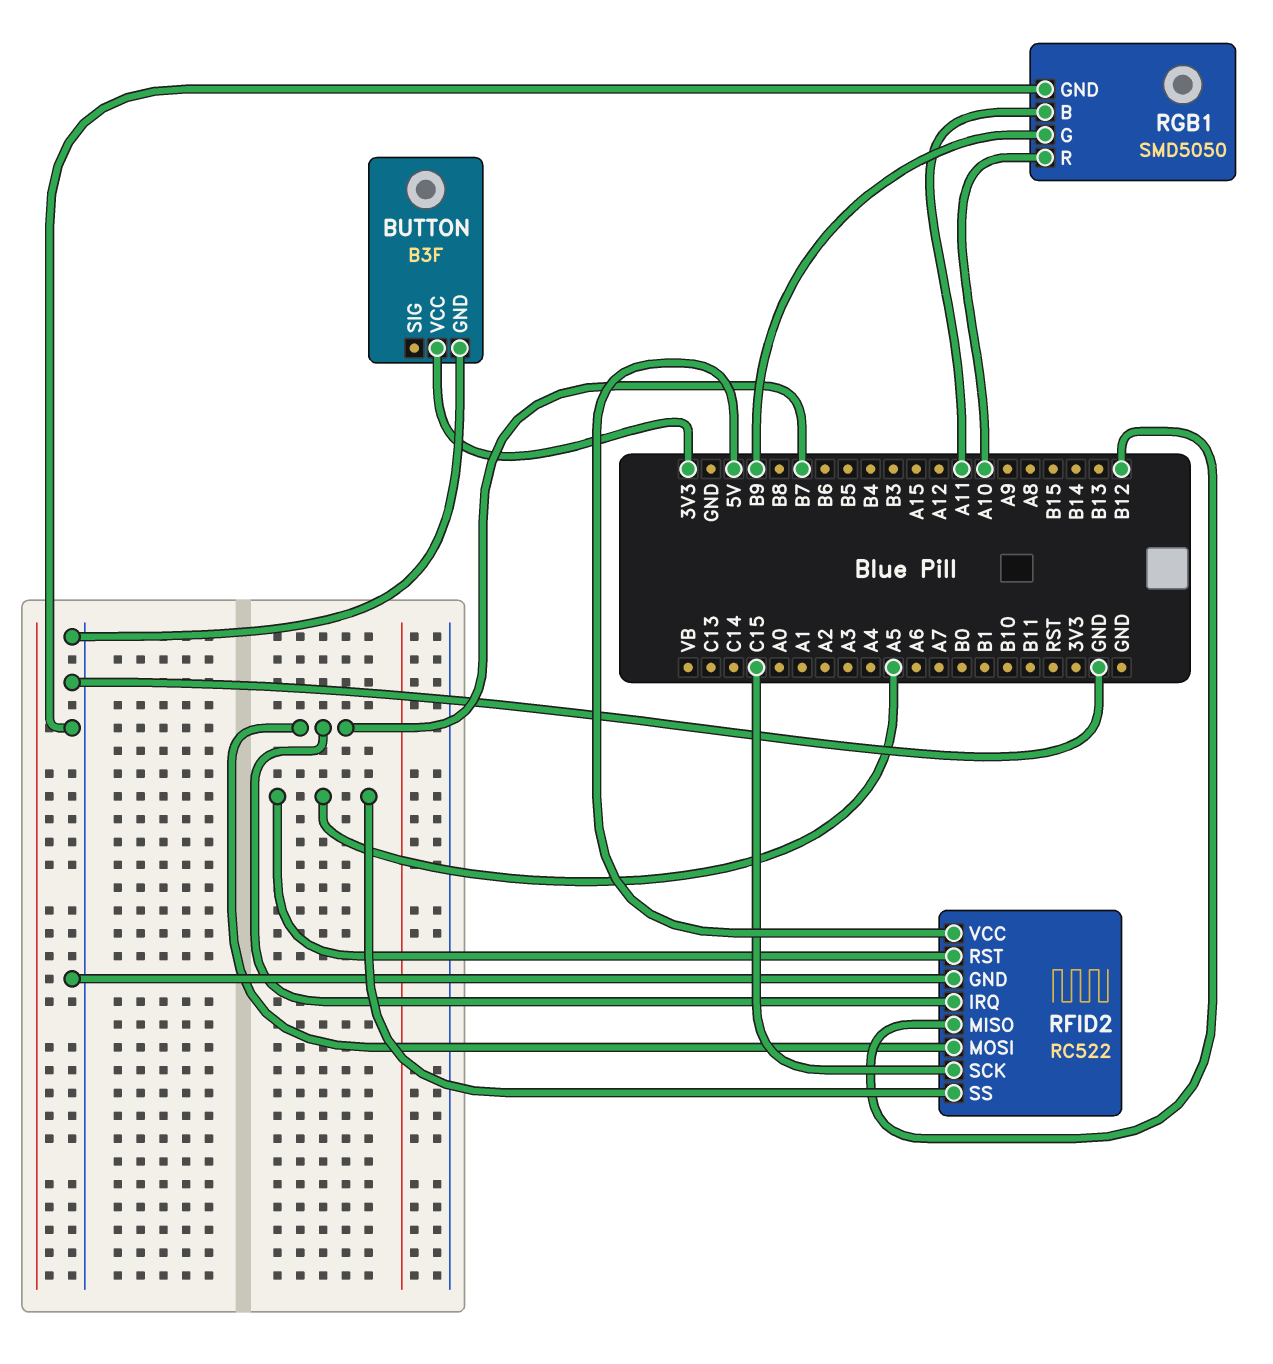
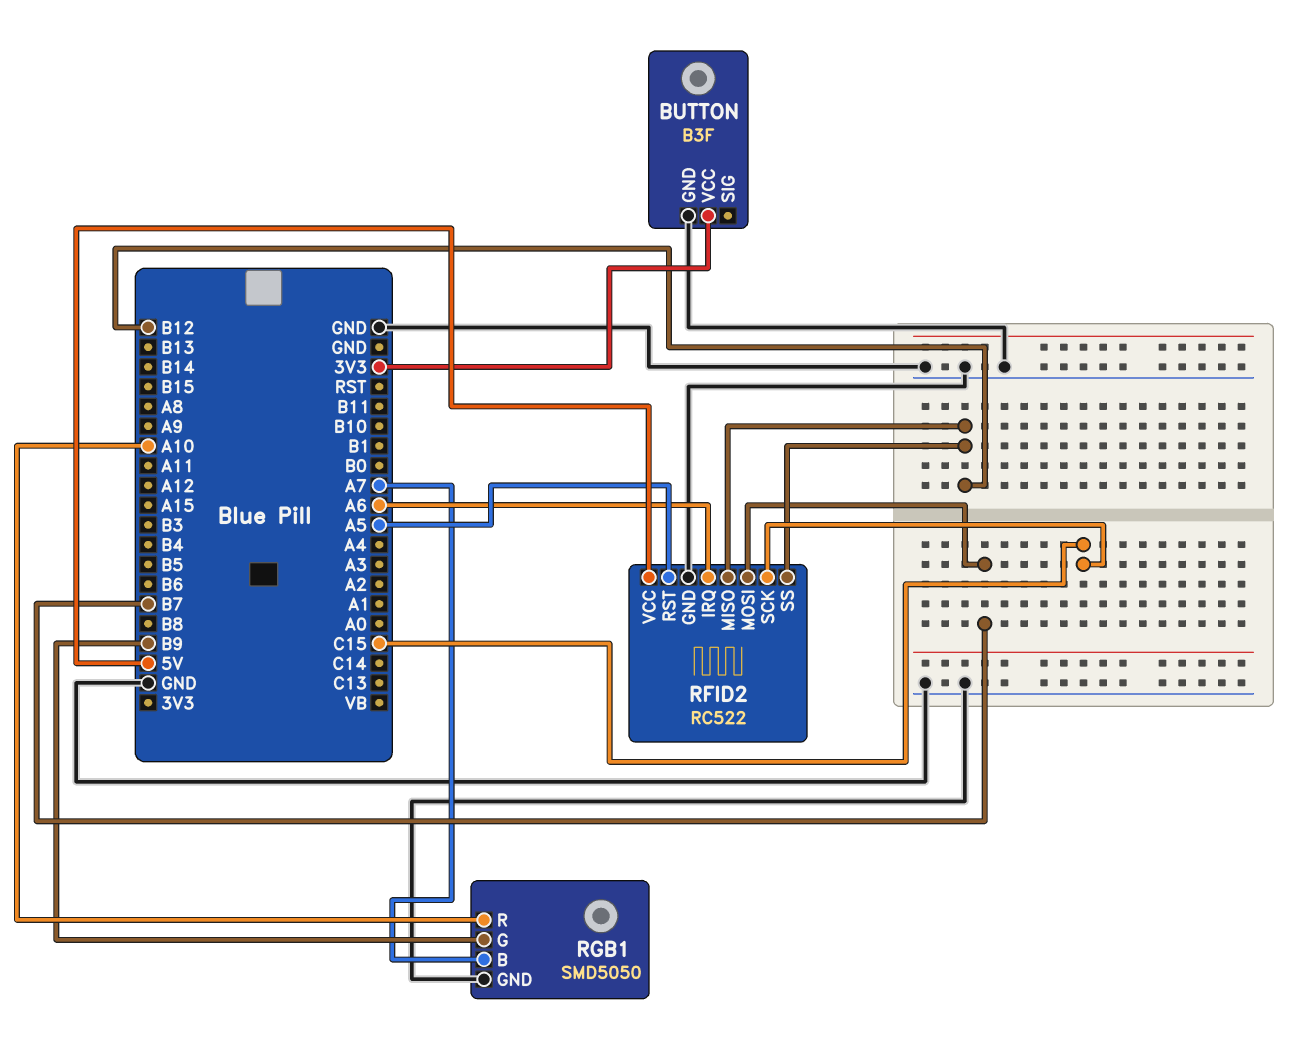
RFID2 pin IRQ: B7 -> A6
RFID2 pin SS: A5 -> B12
RGB1 pin B: A11 -> A7

